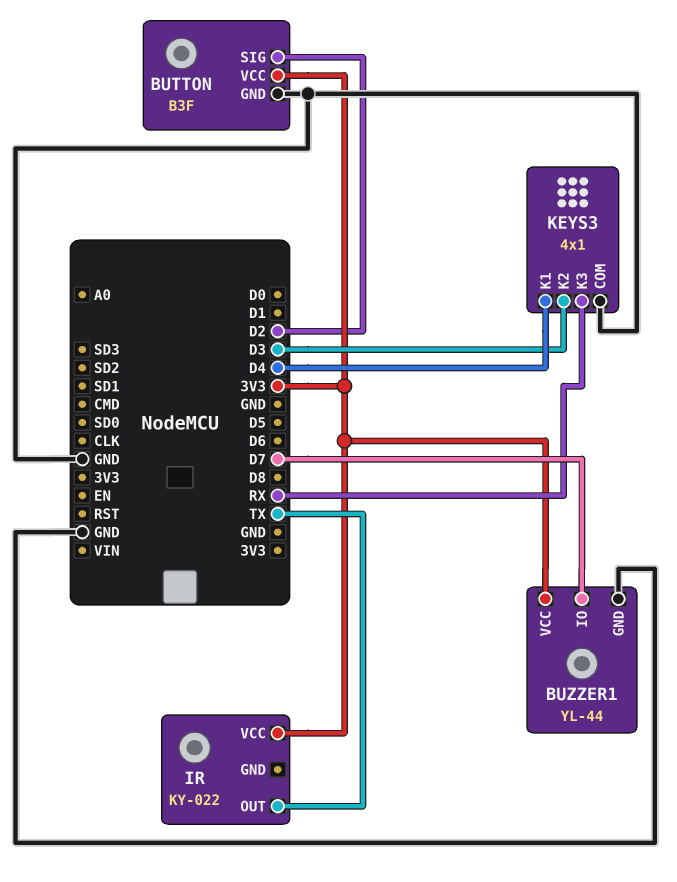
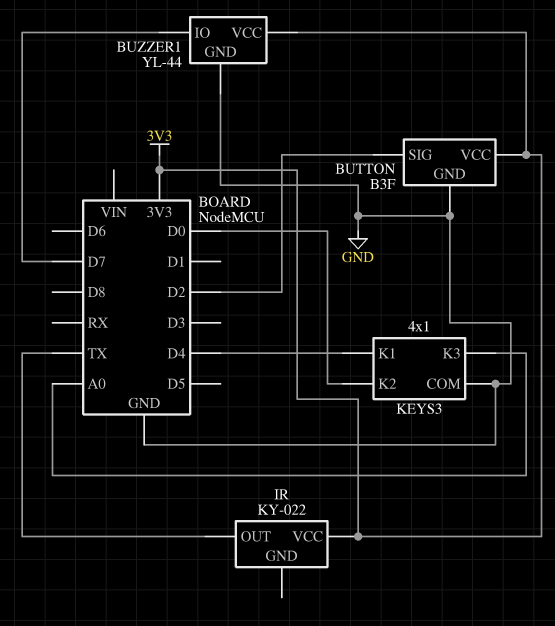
KEYS3 pin K2: D3 -> D0
KEYS3 pin K3: RX -> A0

